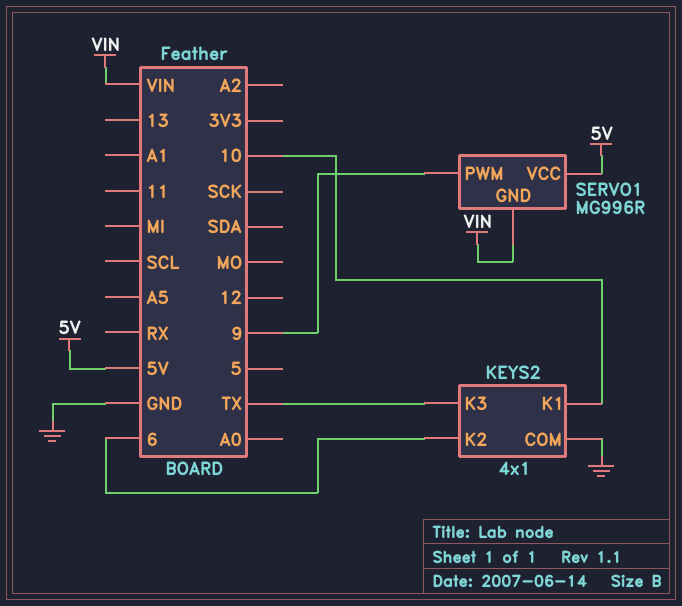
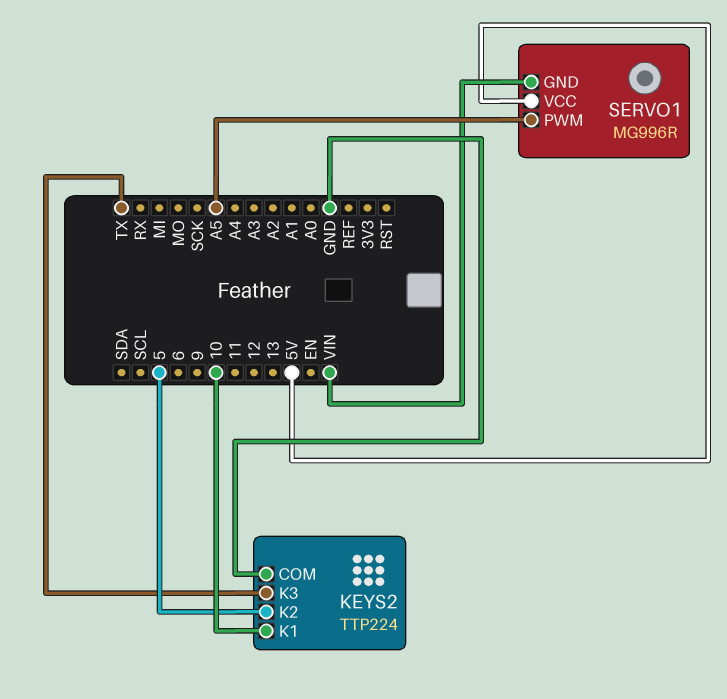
KEYS2: 4x1 -> TTP224
KEYS2 pin K2: 6 -> 5
SERVO1 pin PWM: 9 -> A5

